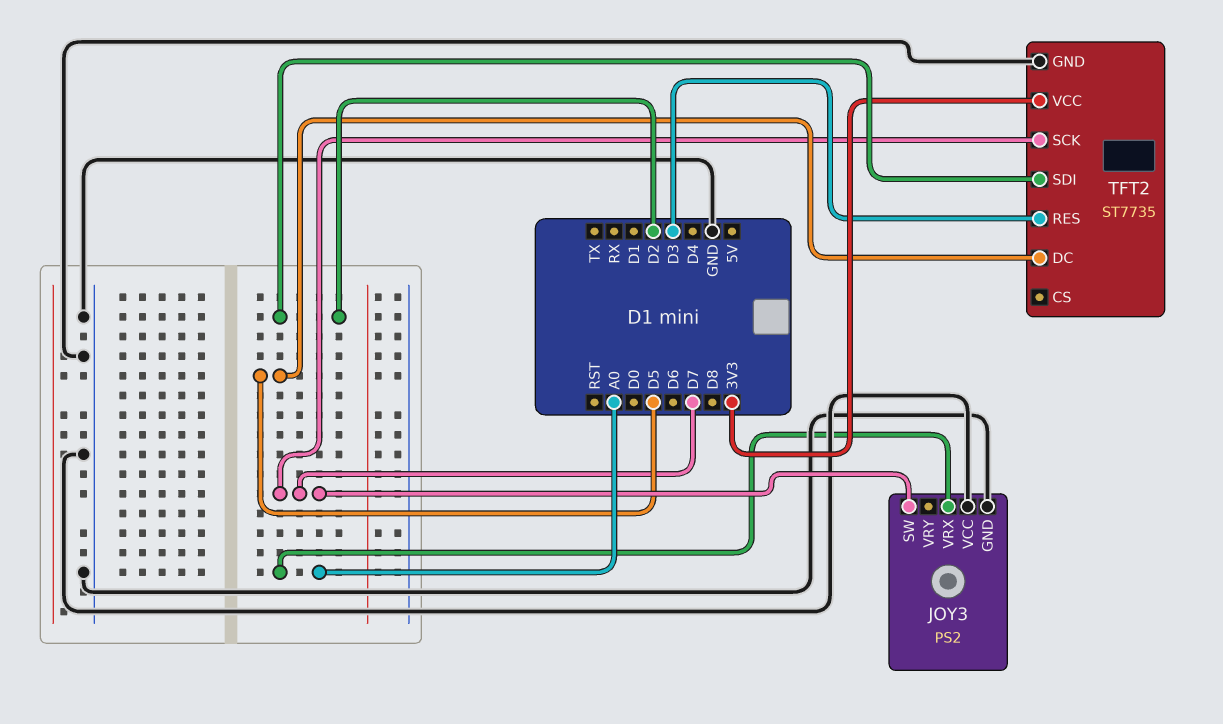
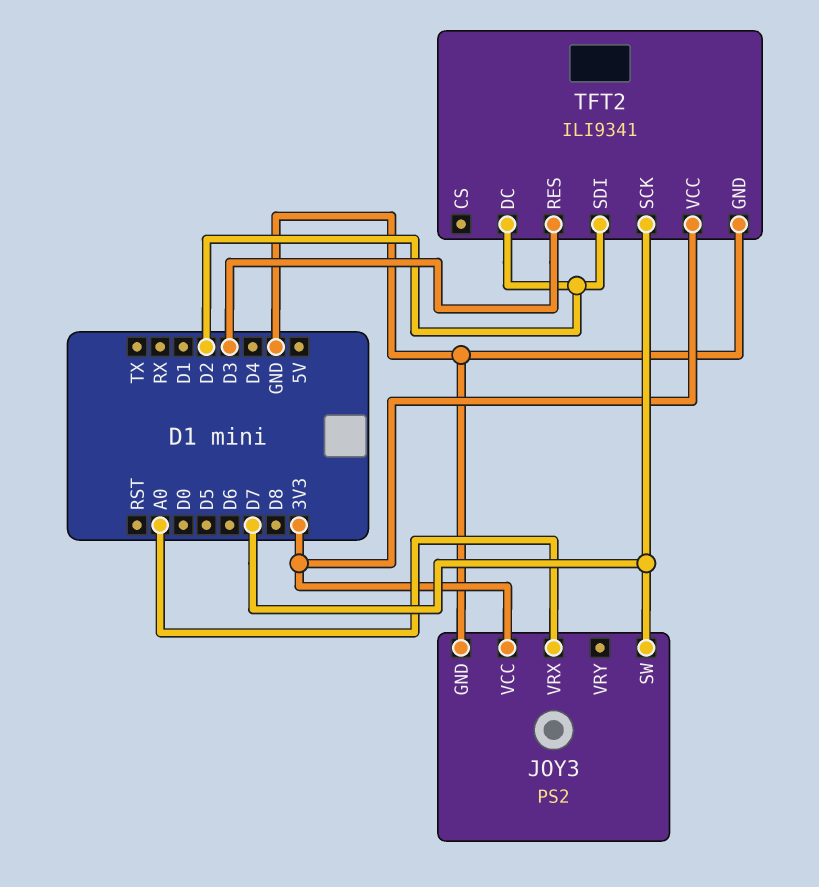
JOY3 pin VCC: GND -> 3V3
TFT2: ST7735 -> ILI9341
TFT2 pin DC: D5 -> D2

